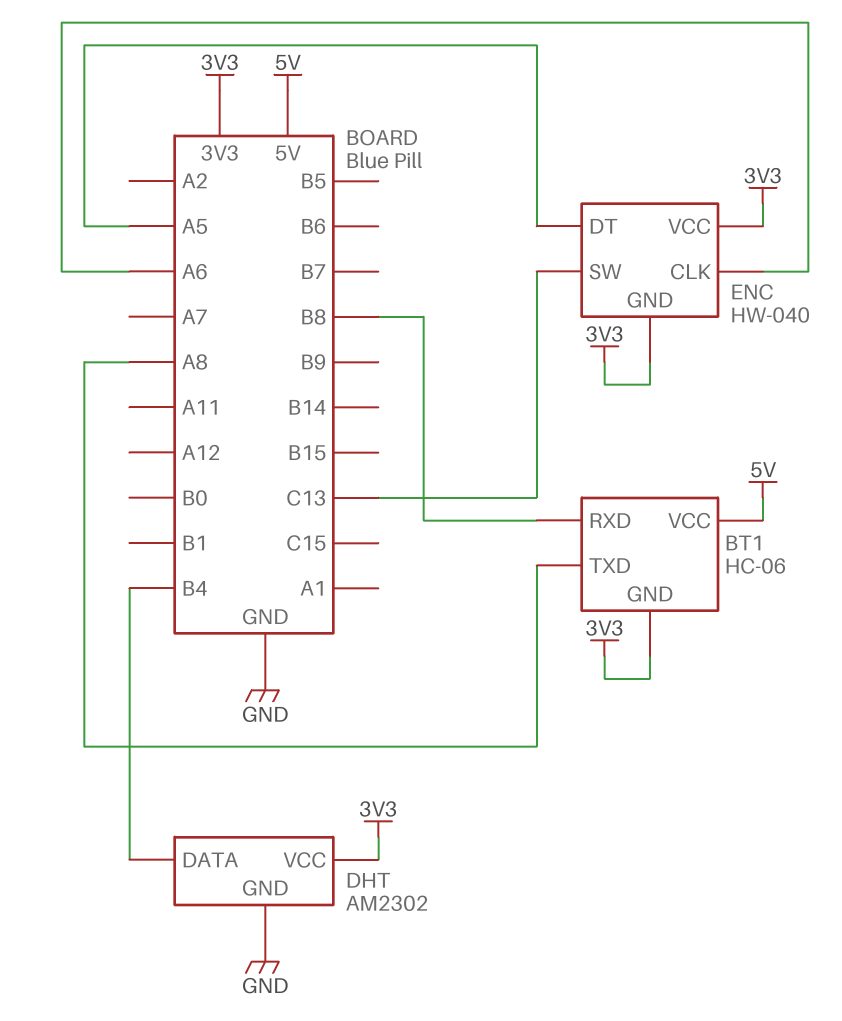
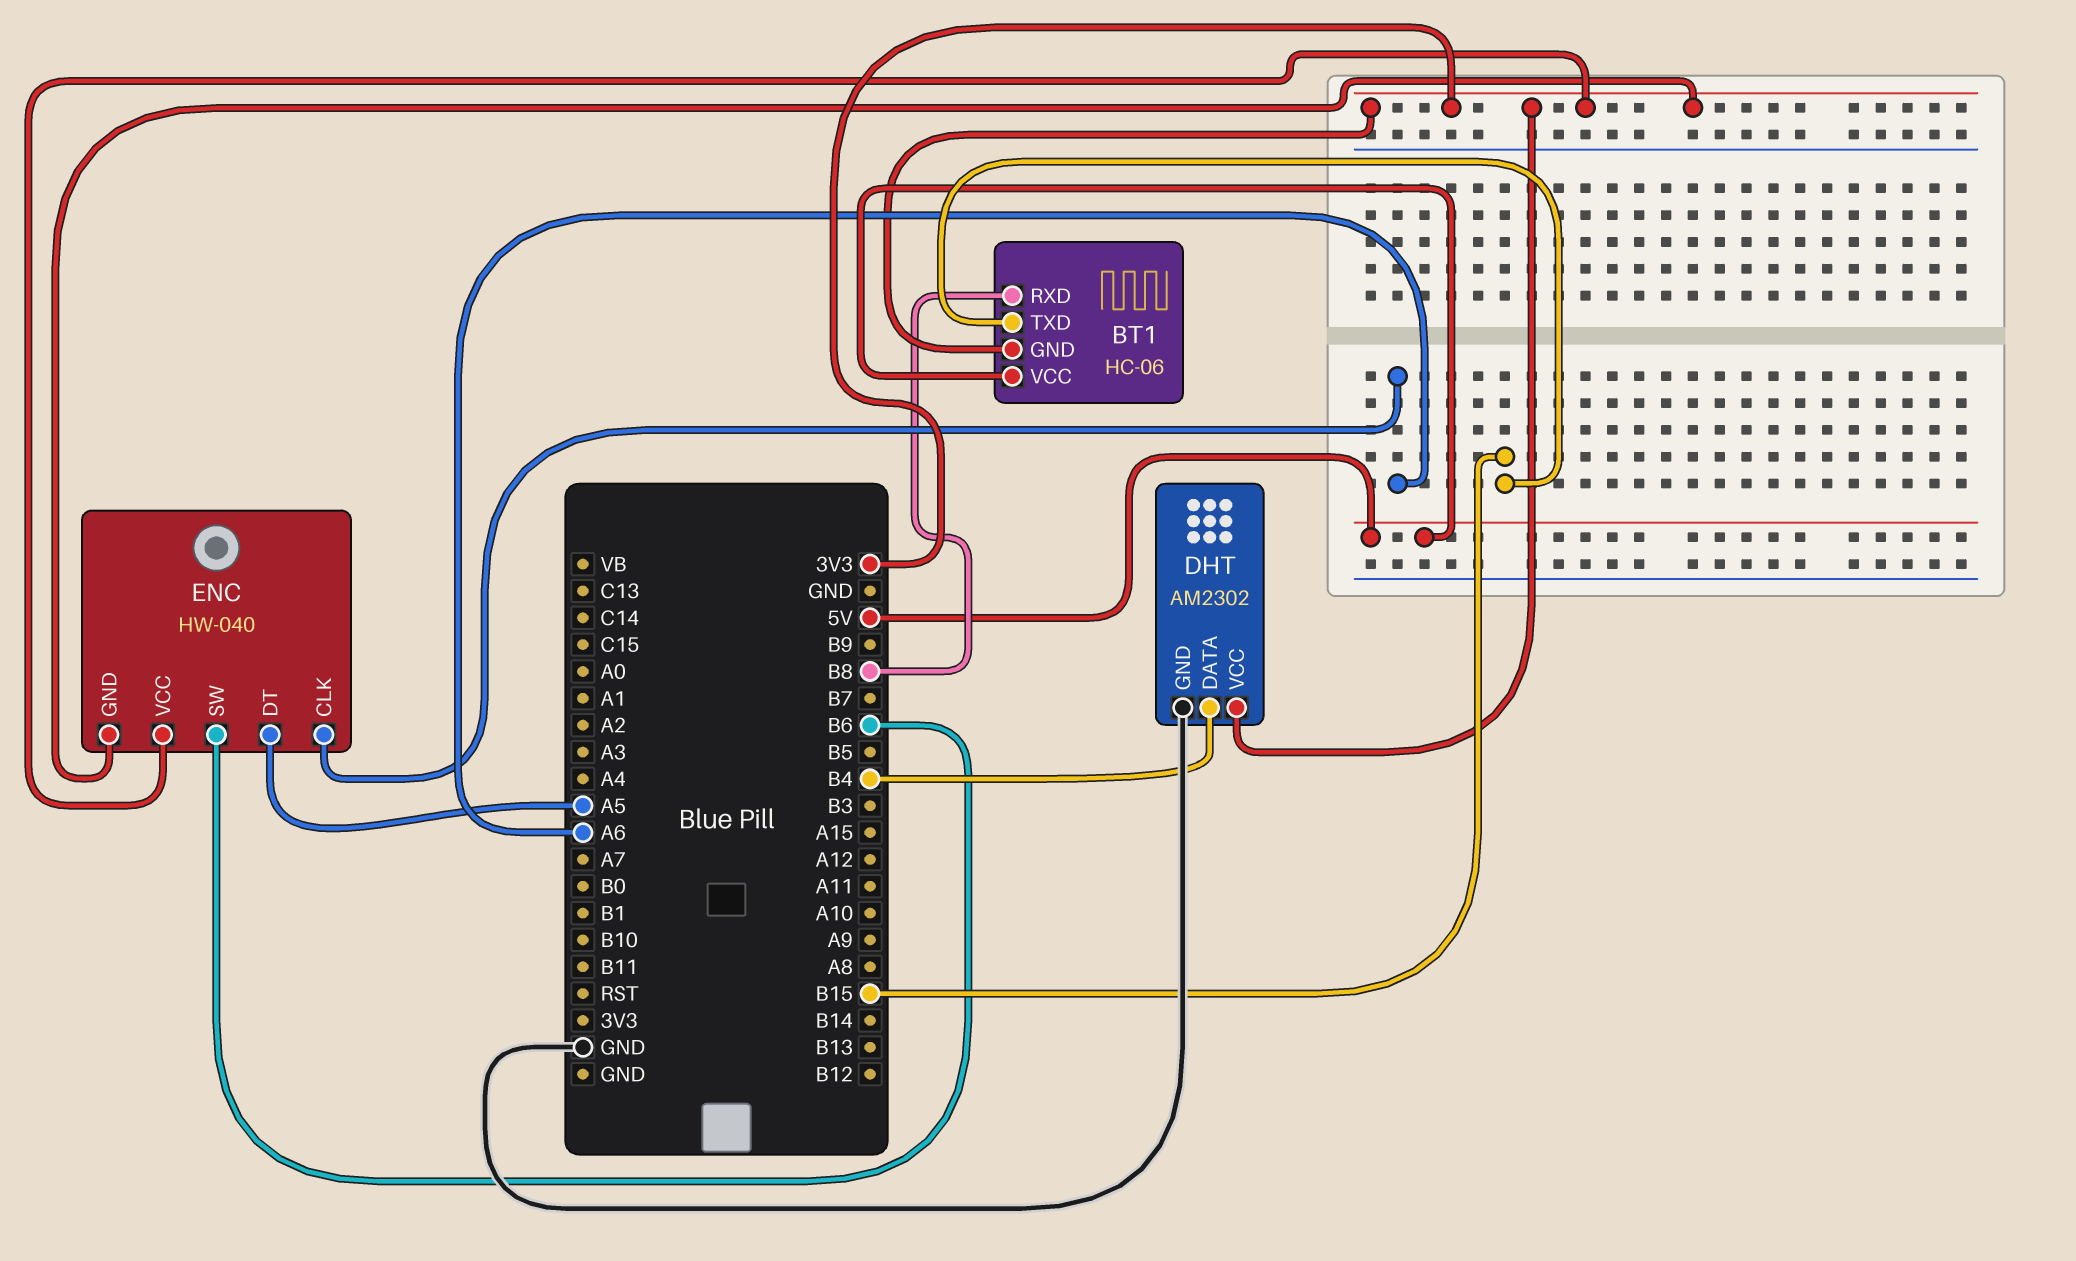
BT1 pin TXD: A8 -> B15
ENC pin SW: C13 -> B6

